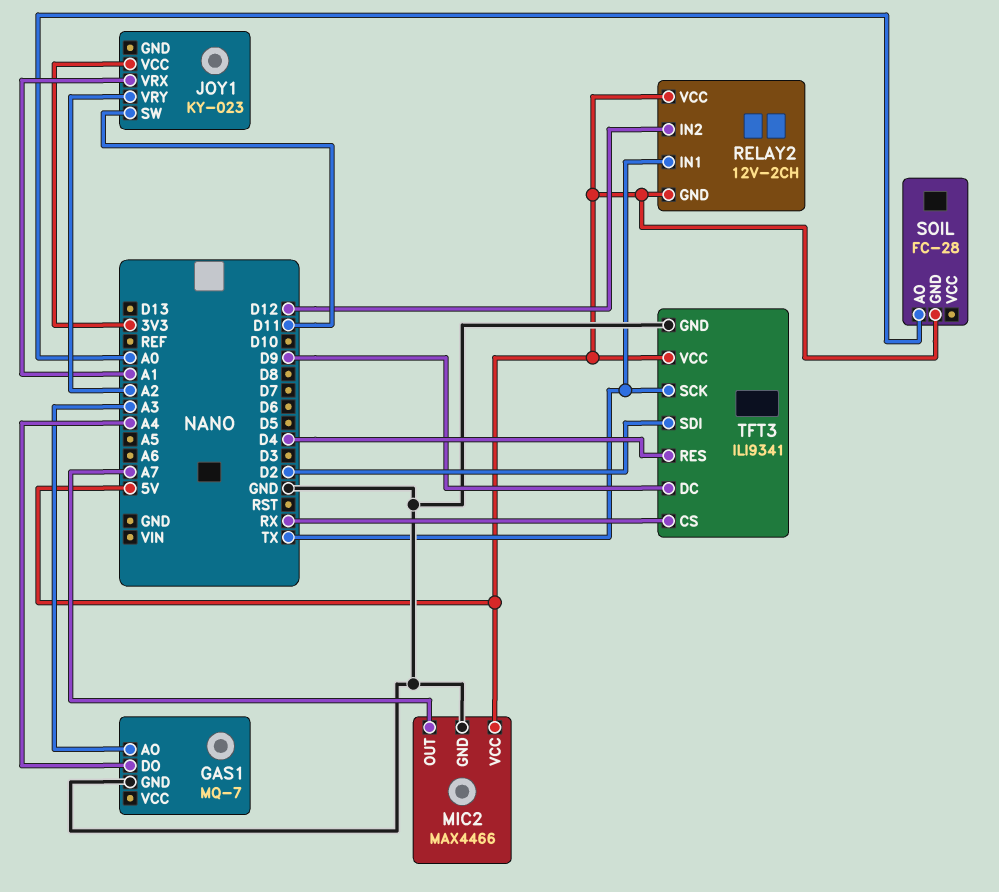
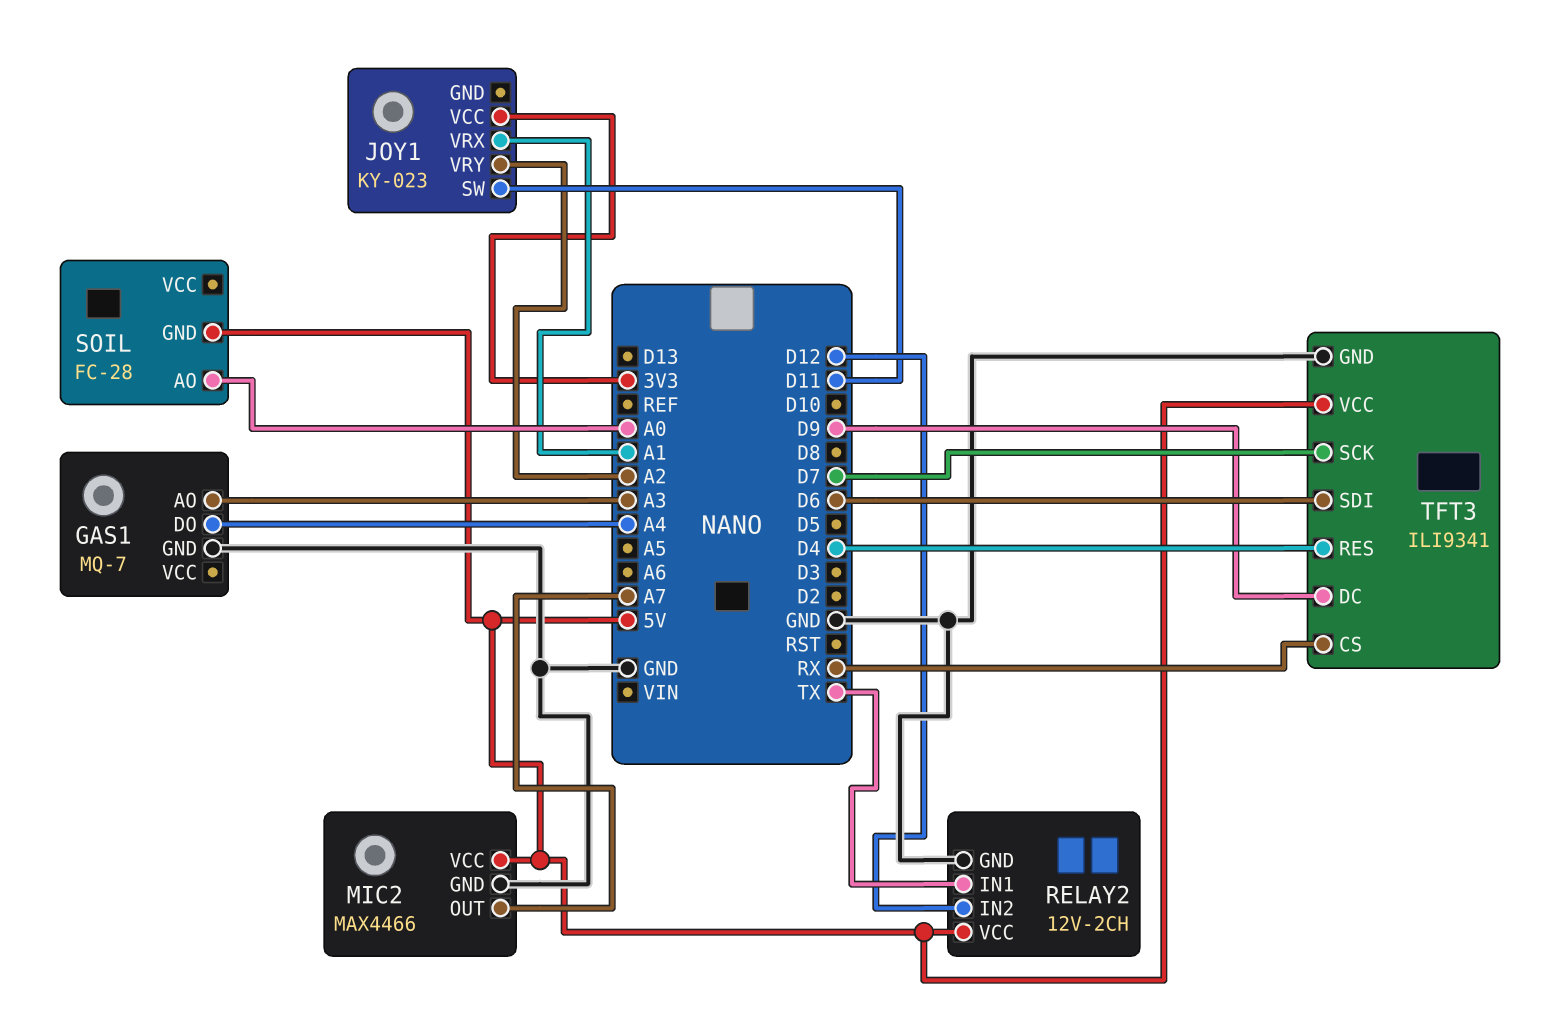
RELAY2 pin GND: 5V -> GND
TFT3 pin SCK: TX -> D7
TFT3 pin SDI: D2 -> D6

